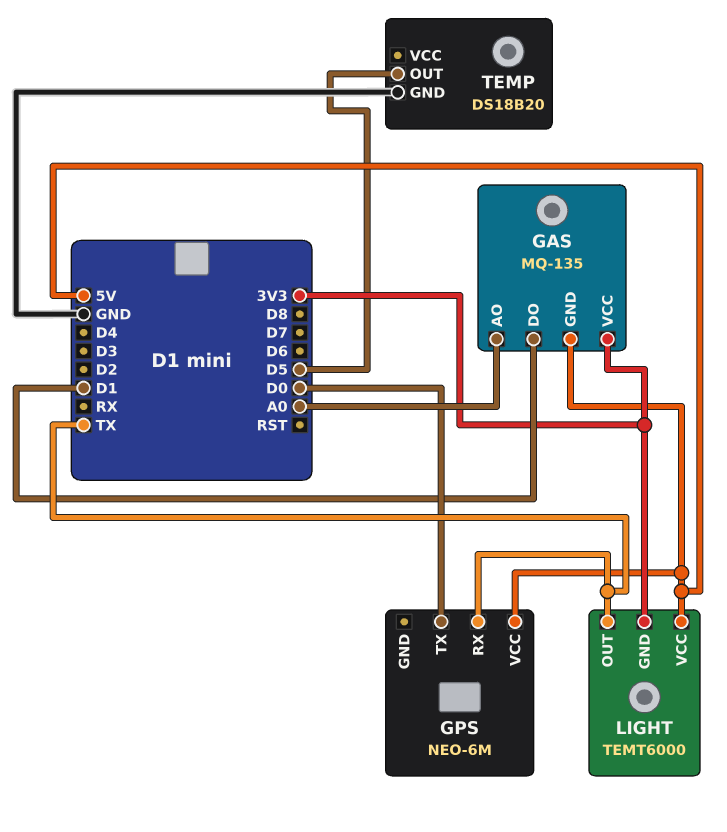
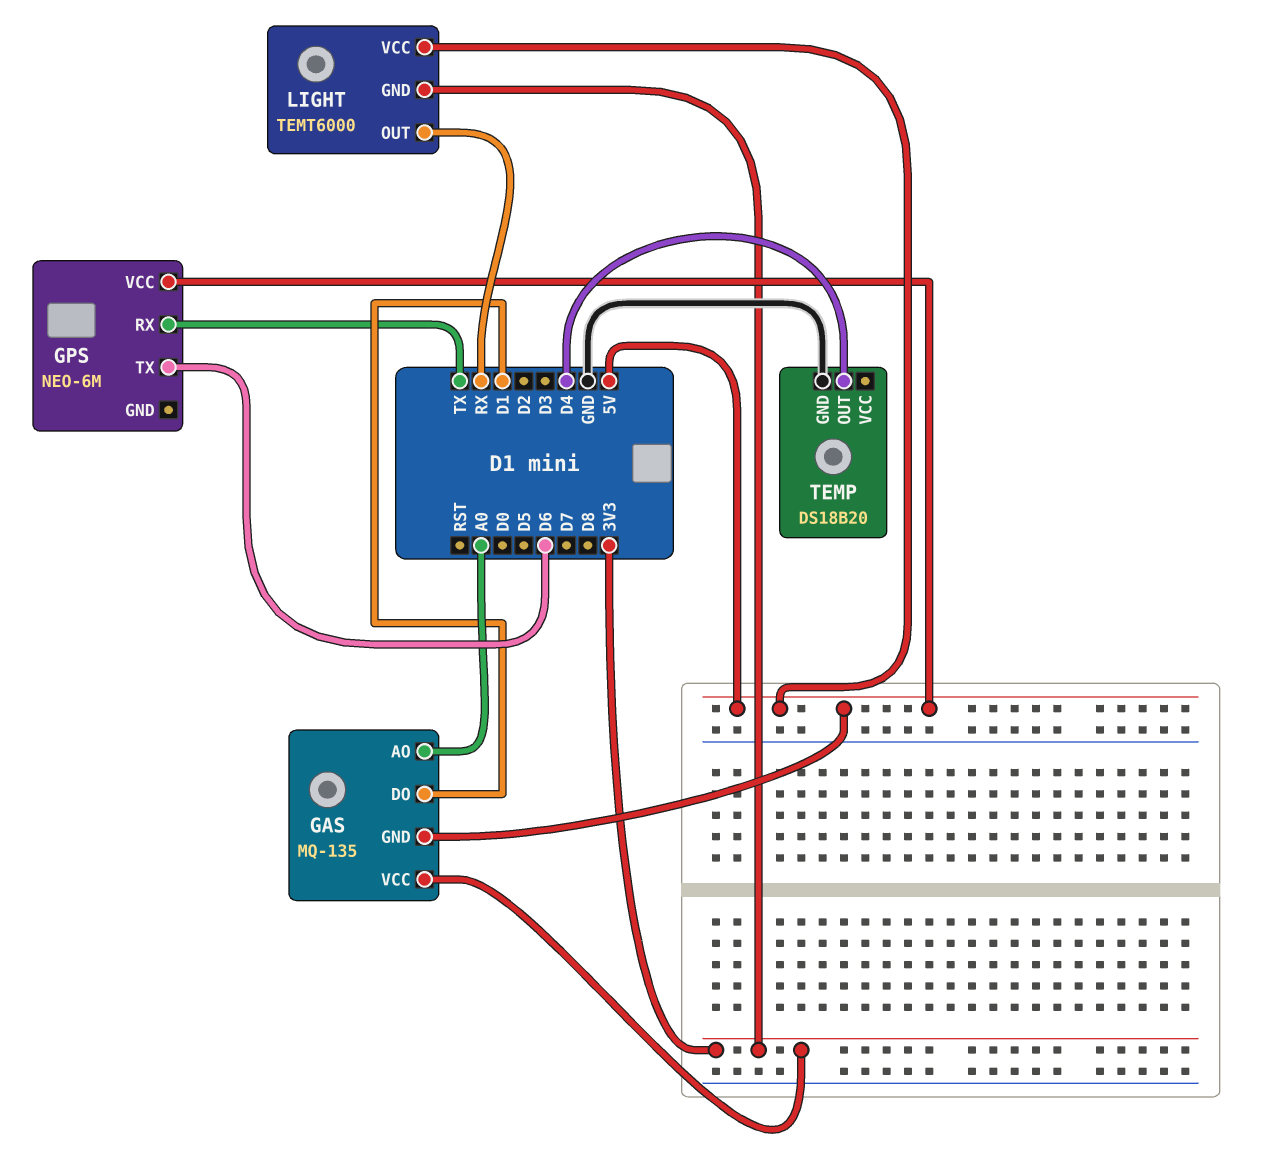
GPS pin TX: D0 -> D6
LIGHT pin OUT: TX -> RX
TEMP pin OUT: D5 -> D4

